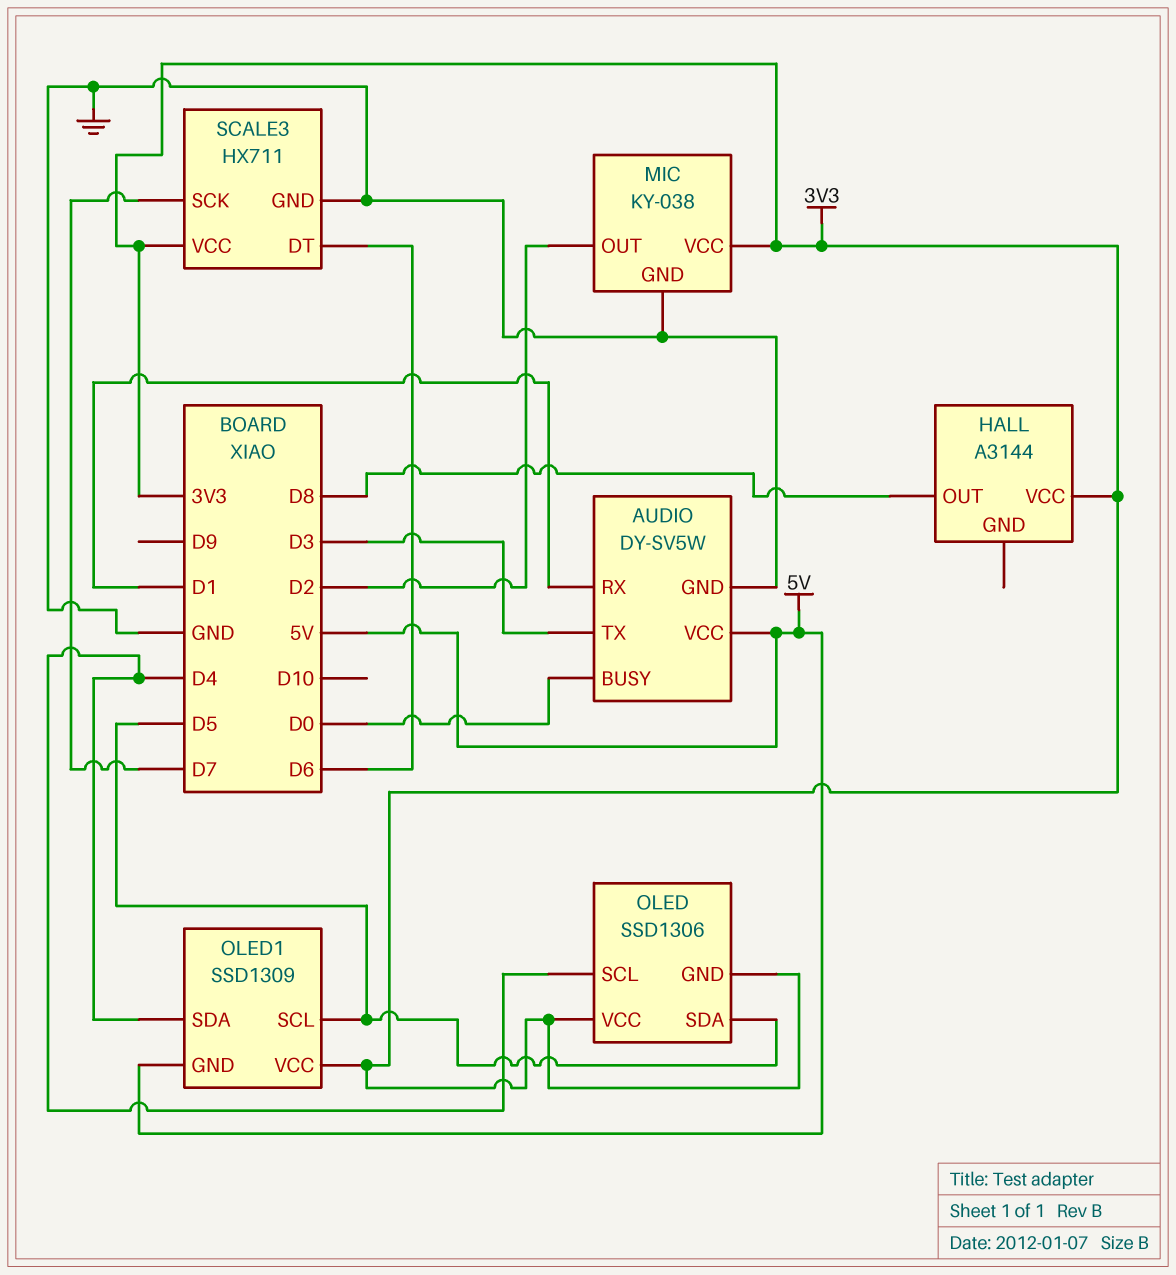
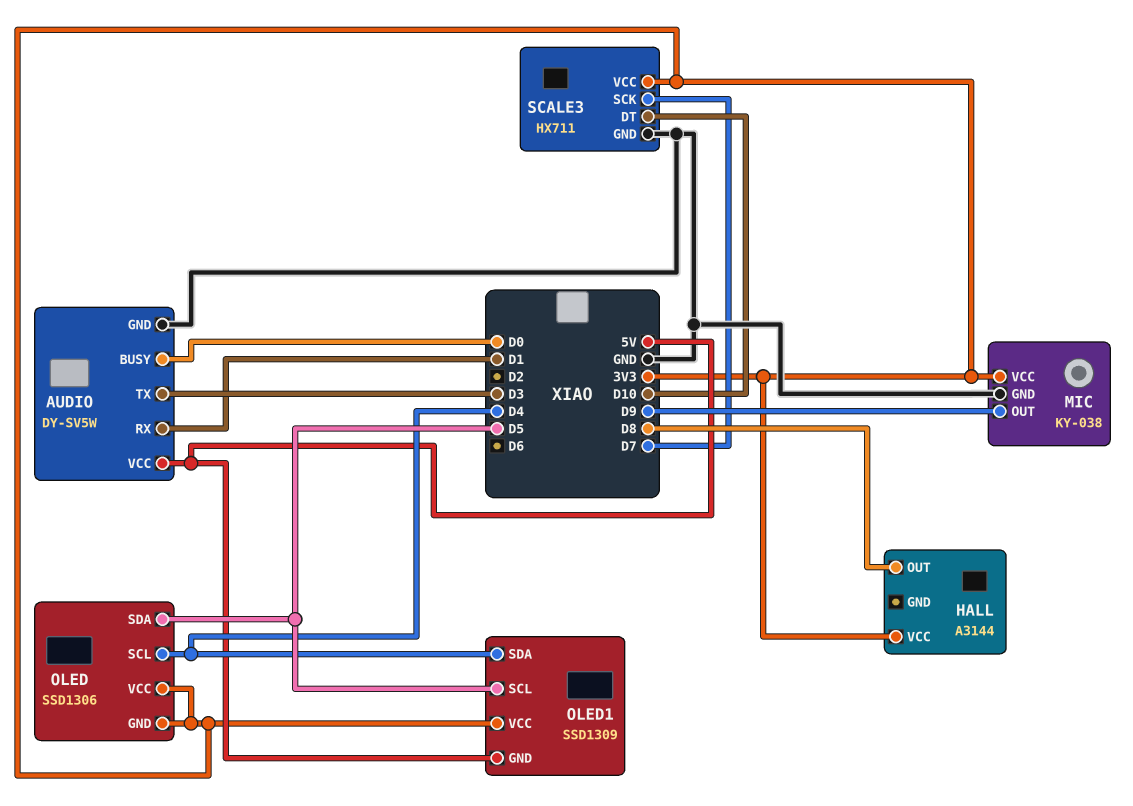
MIC pin OUT: D2 -> D9
SCALE3 pin DT: D6 -> D10

